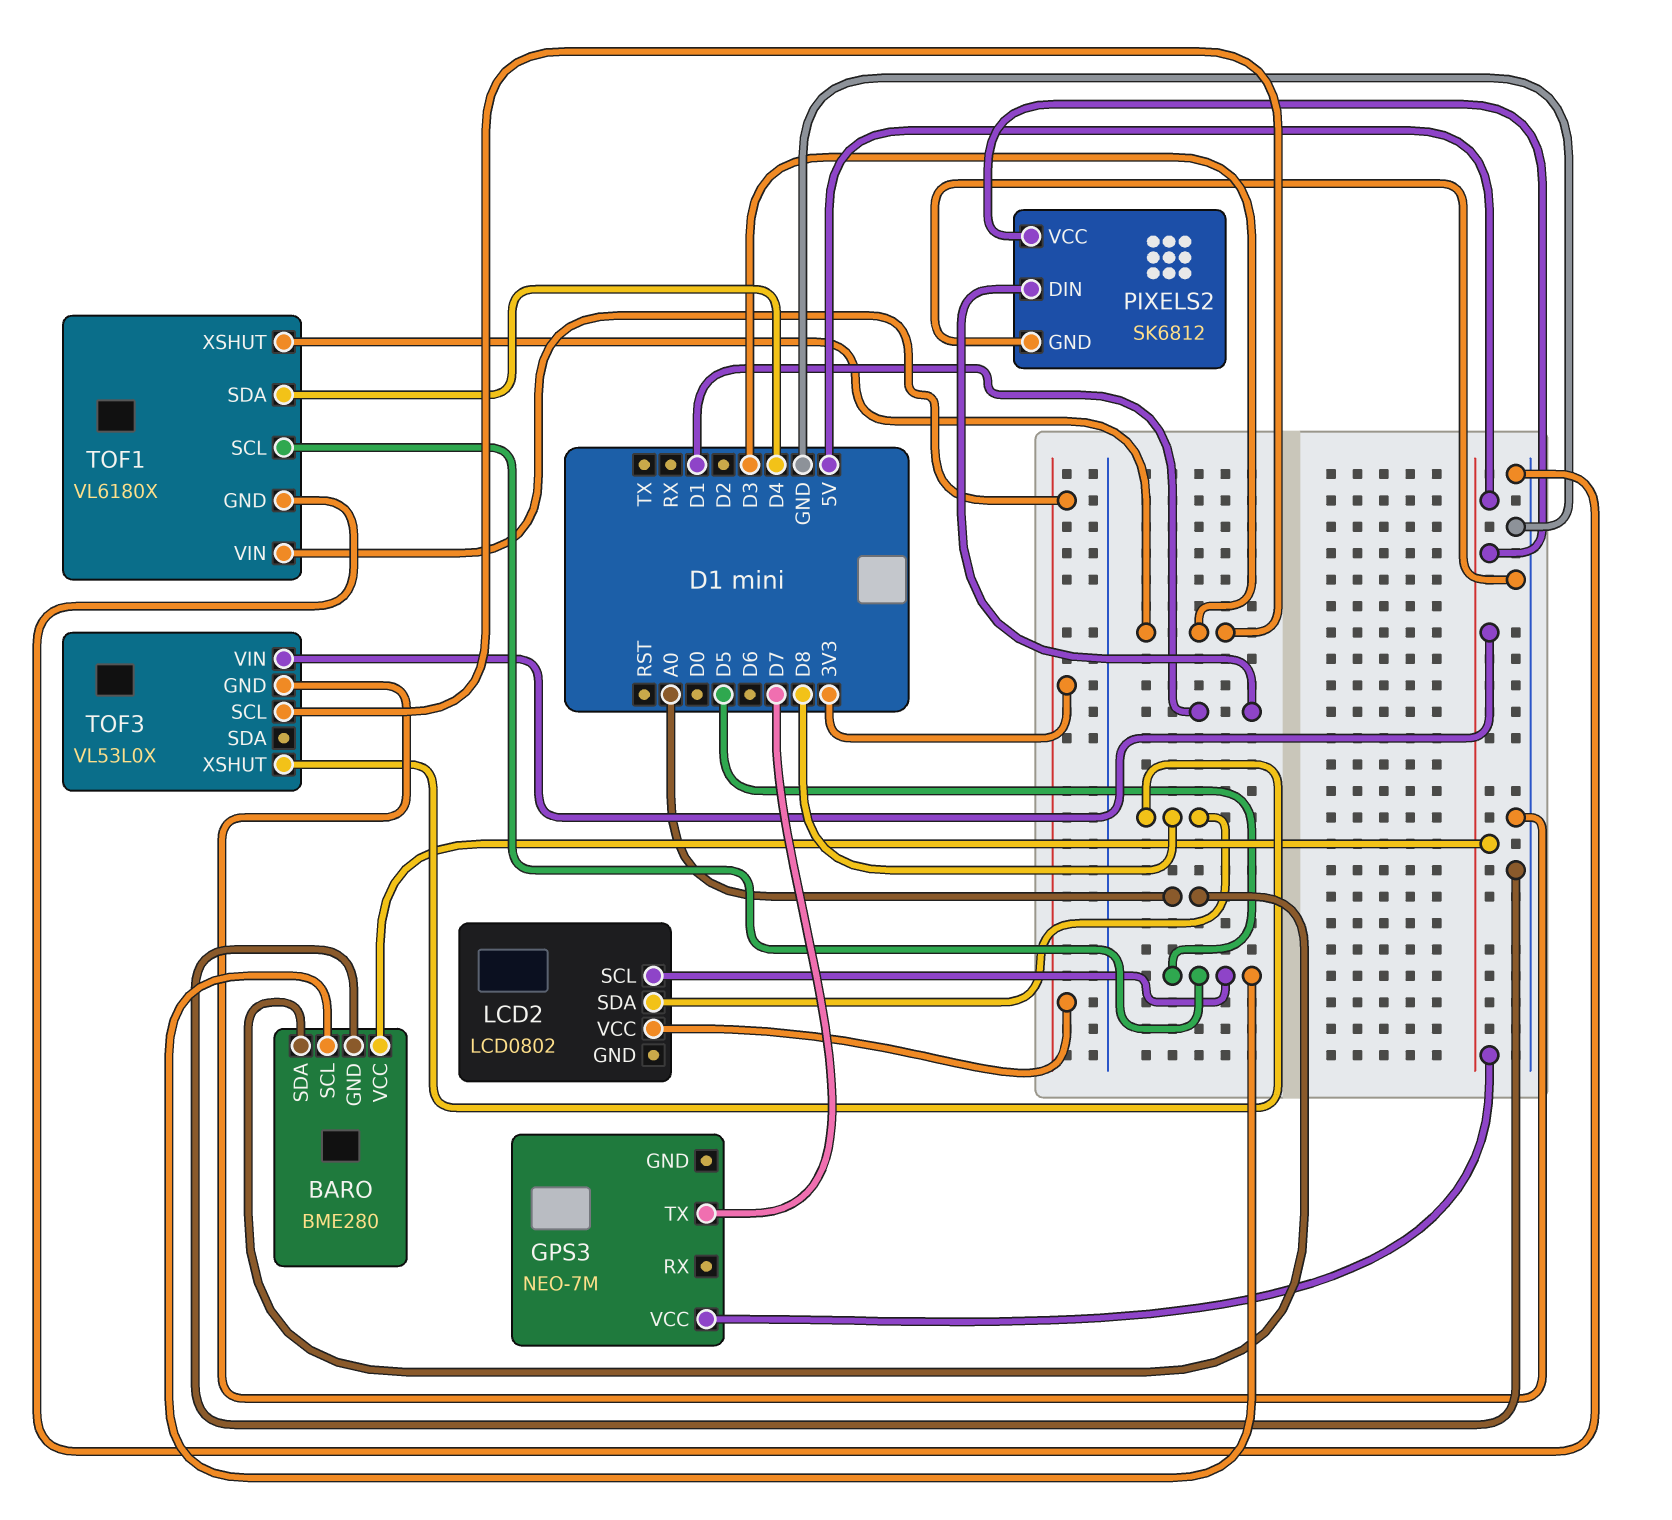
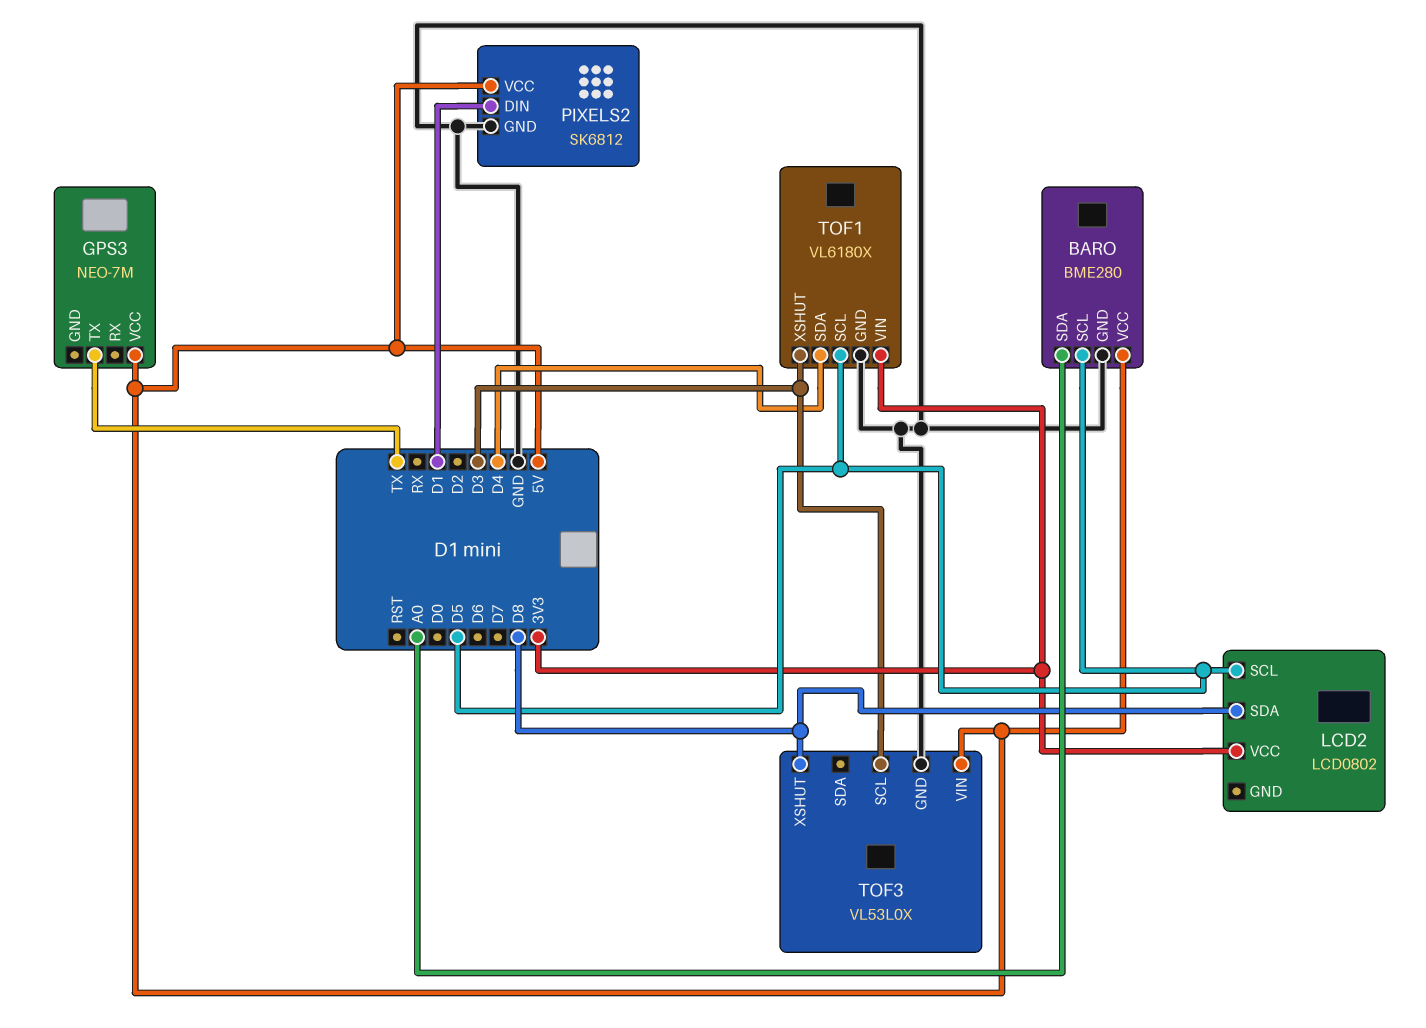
GPS3 pin TX: D7 -> TX

